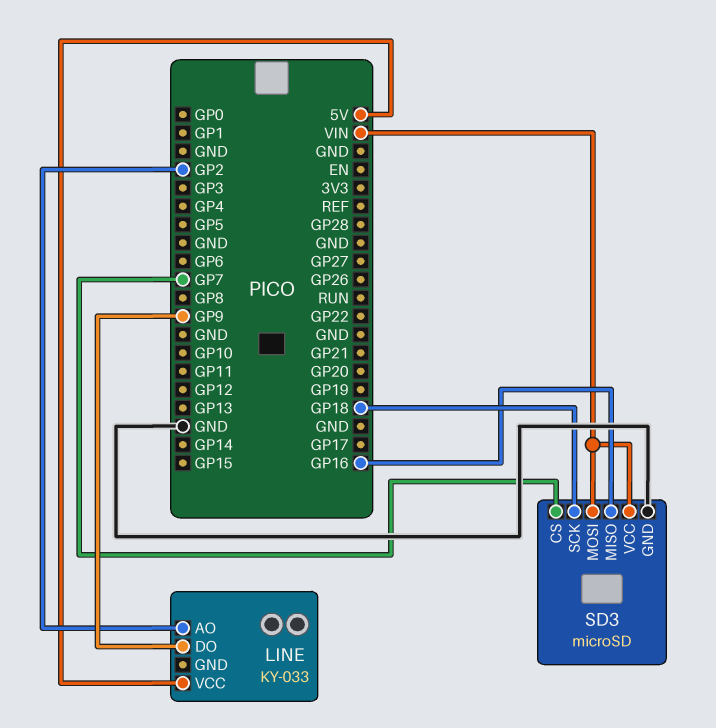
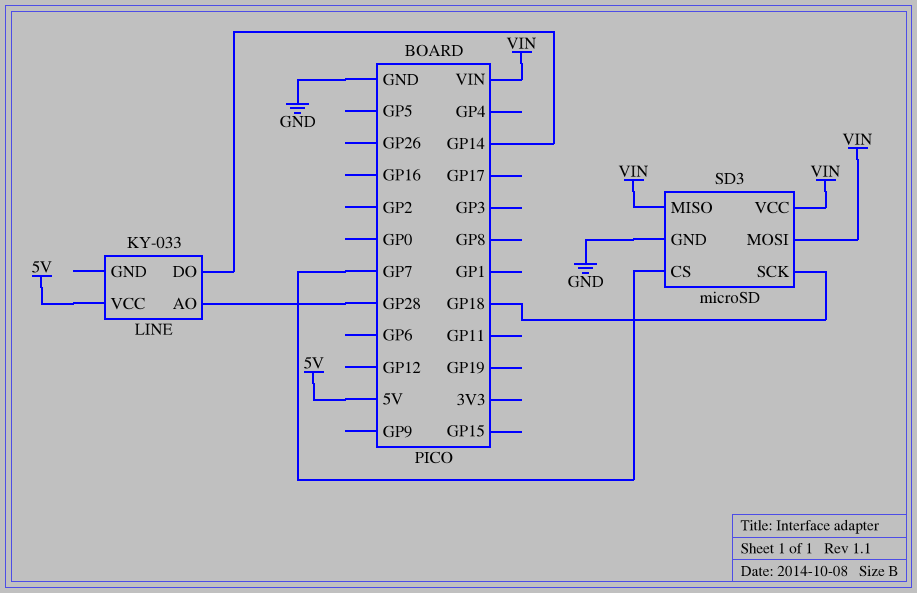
LINE pin AO: GP2 -> GP28
LINE pin DO: GP9 -> GP14
SD3 pin MISO: GP16 -> VIN

